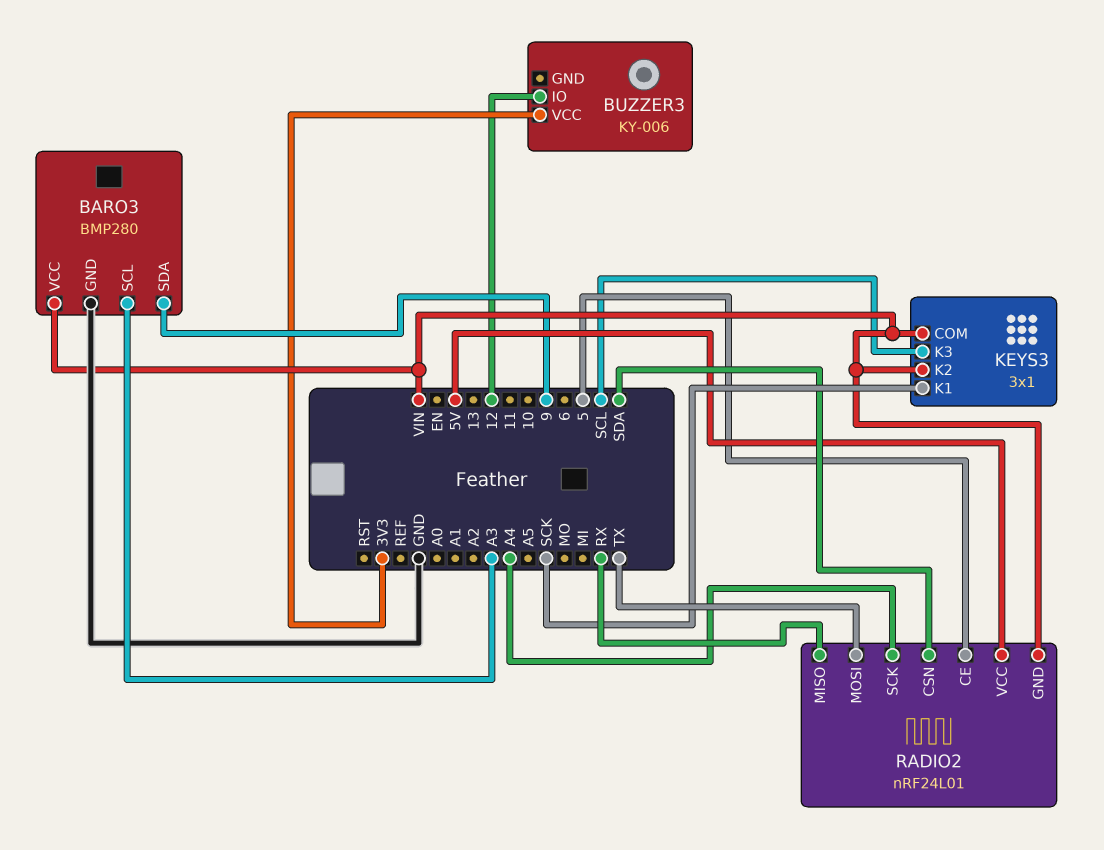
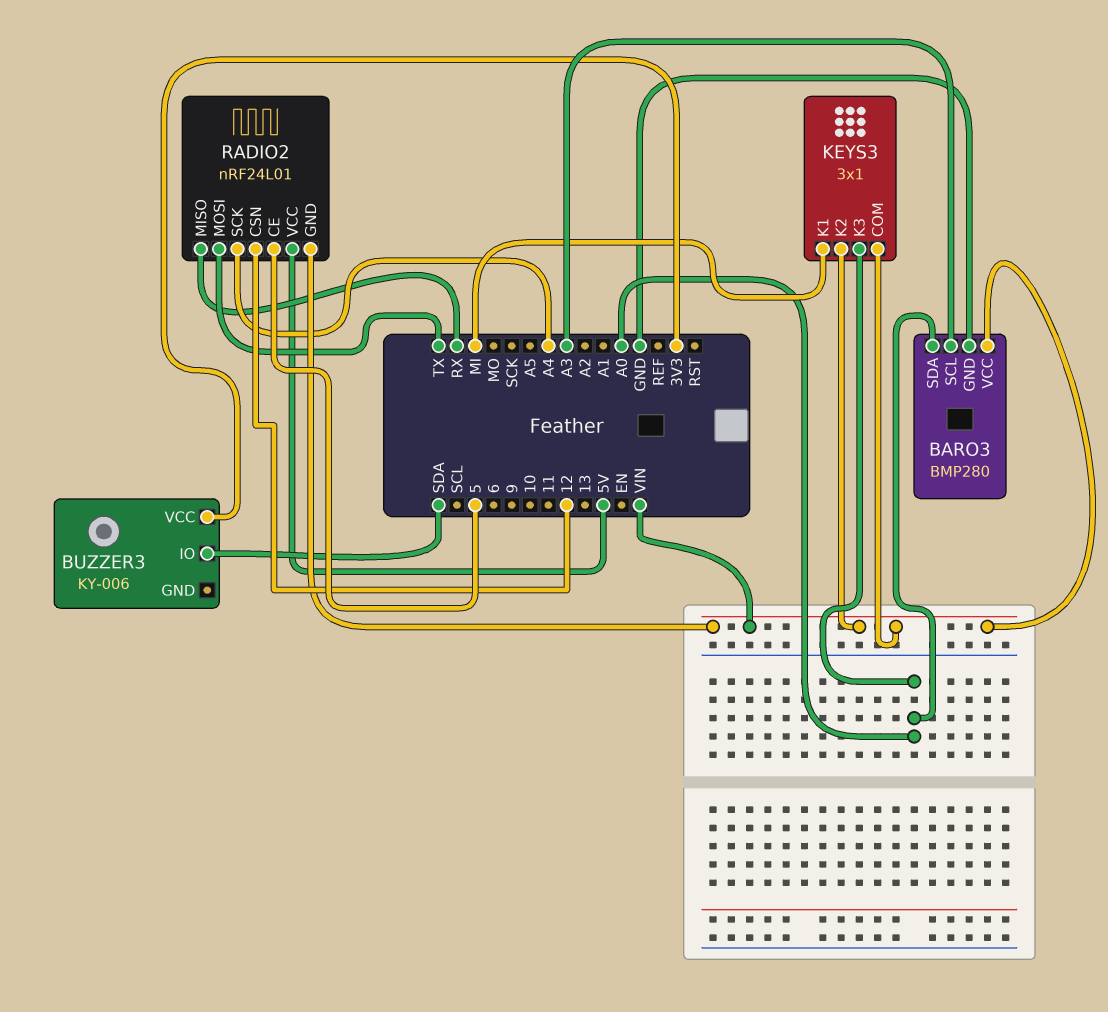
BARO3 pin SDA: 9 -> A0
BUZZER3 pin IO: 12 -> SDA
KEYS3 pin K1: SCK -> MI
KEYS3 pin K3: SCL -> A0
RADIO2 pin CSN: SDA -> 12

